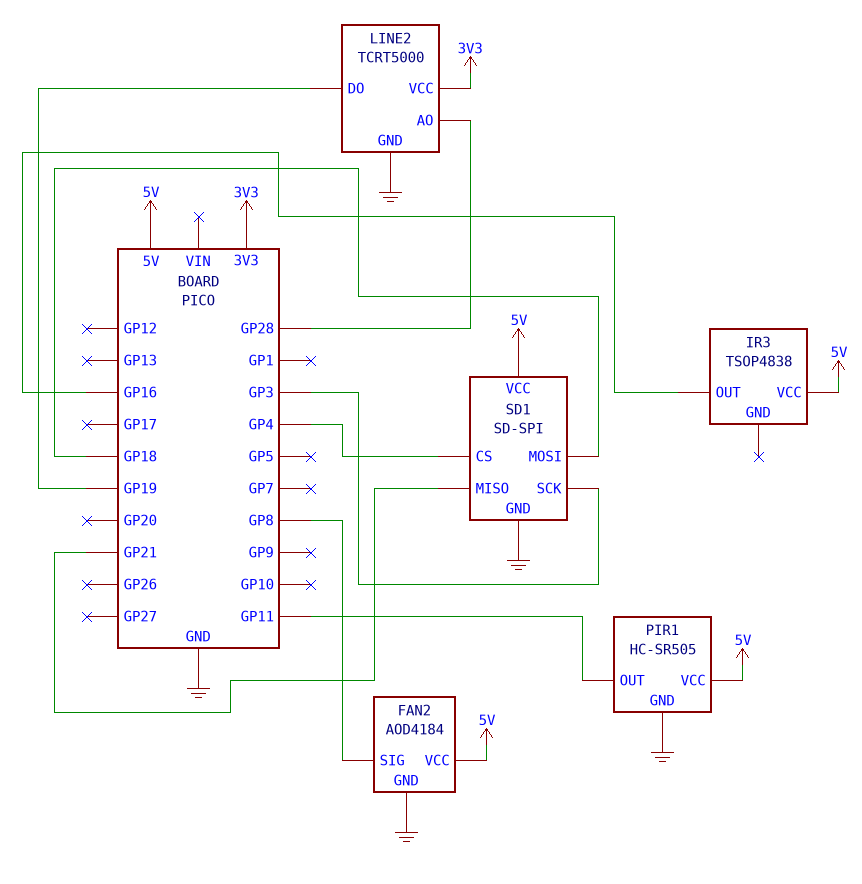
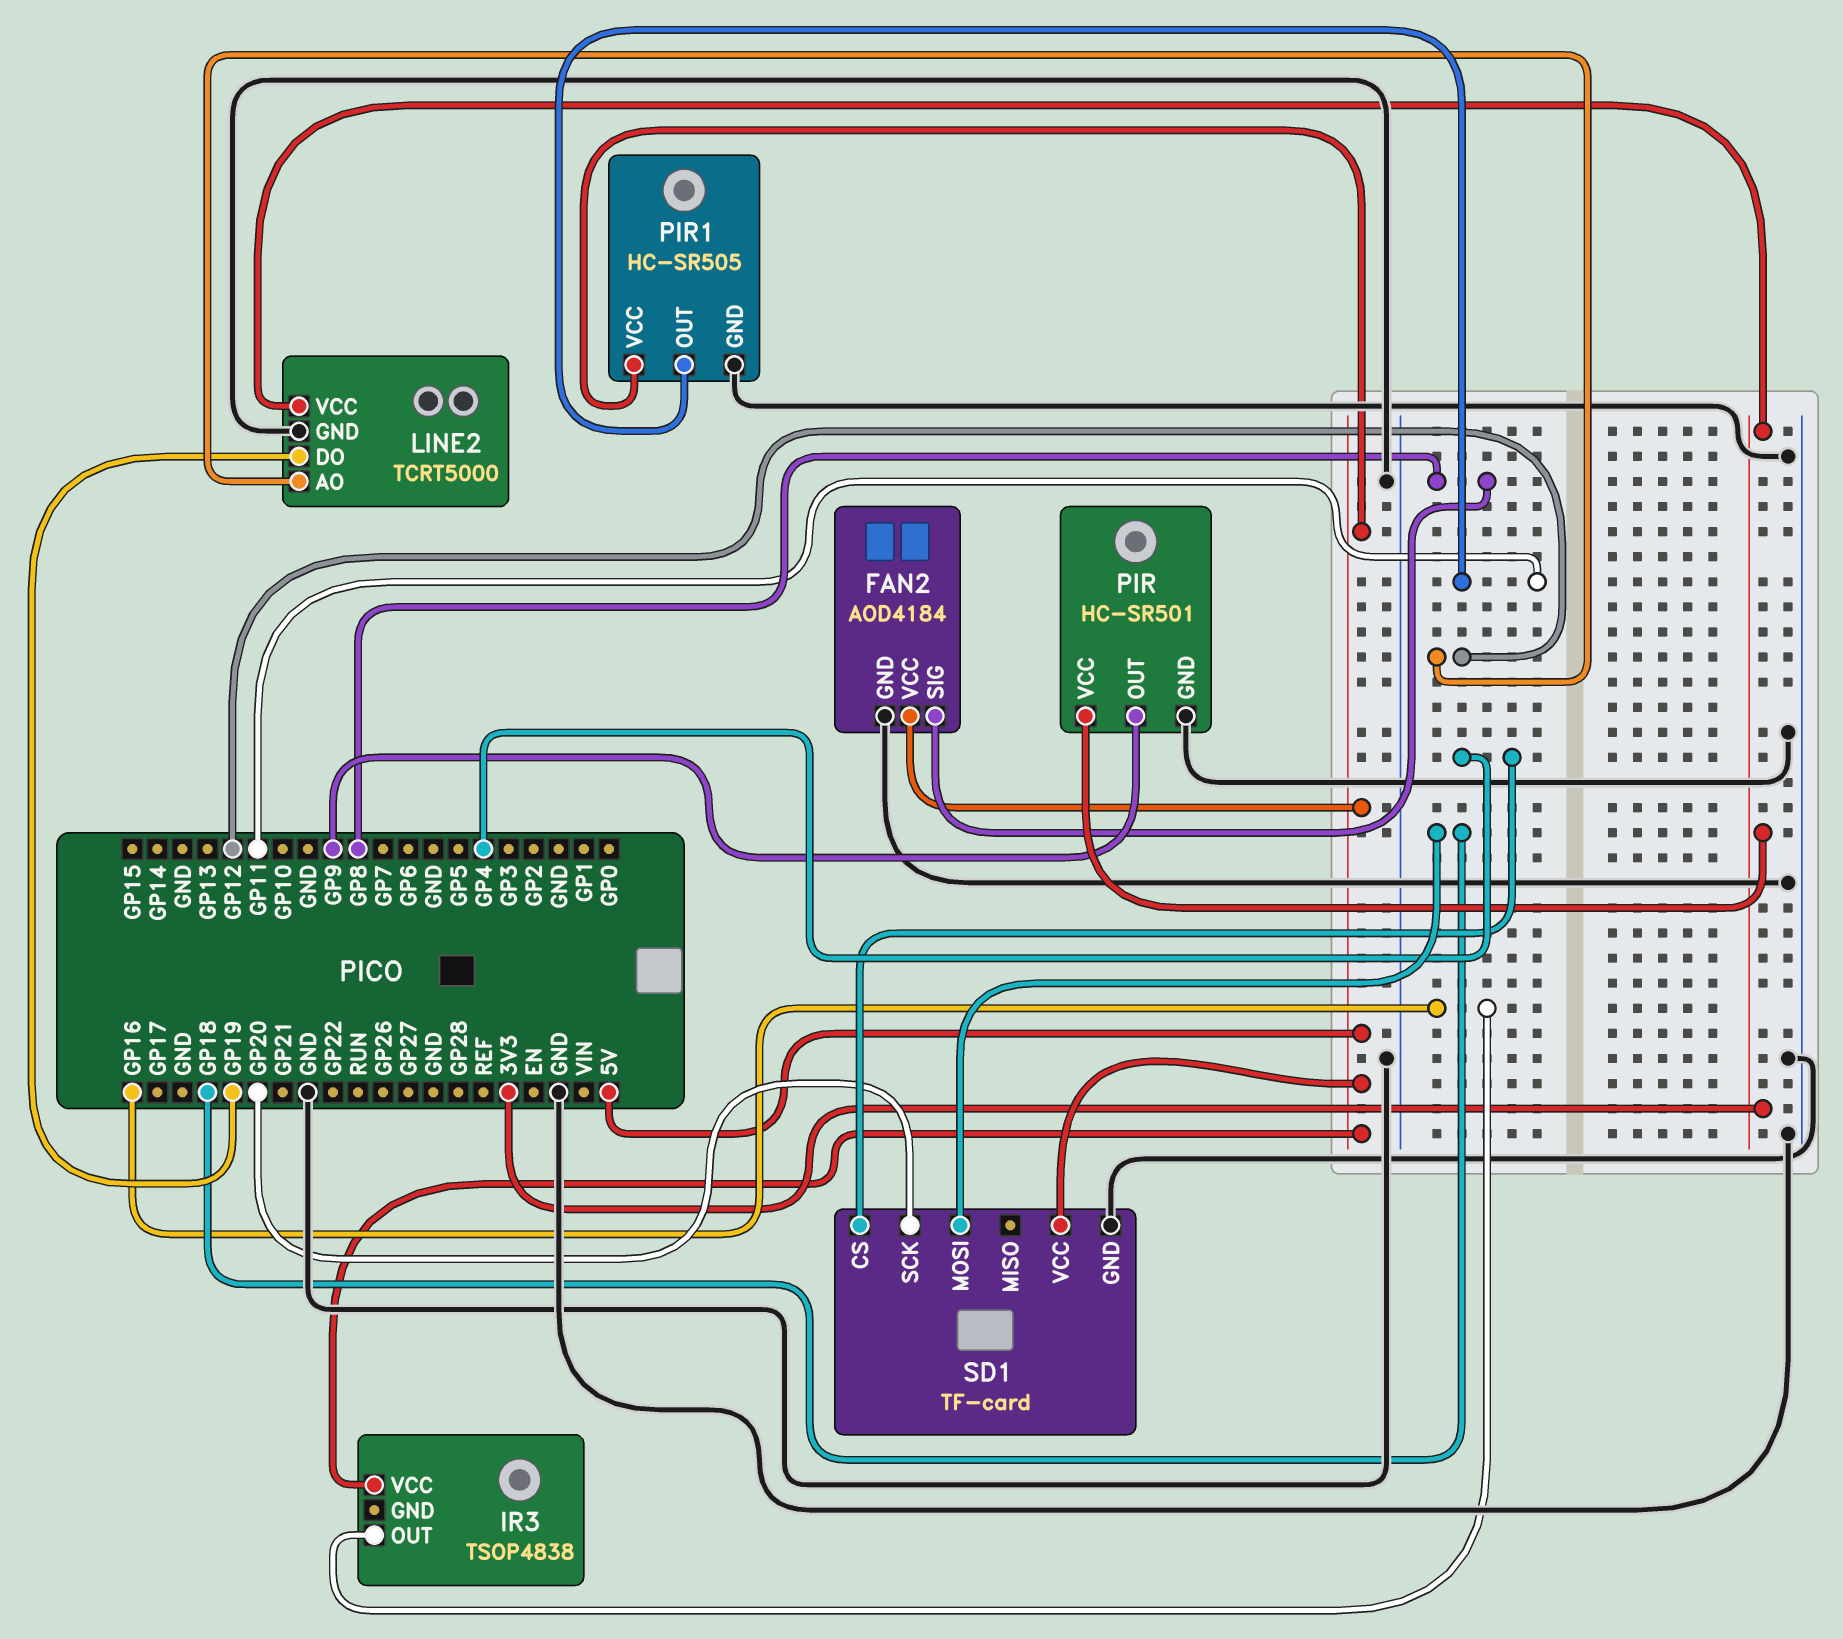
LINE2 pin AO: GP28 -> GP12
PIR: none -> HC-SR501
PIR pin GND: none -> GND
PIR pin OUT: none -> GP9
PIR pin VCC: none -> 3V3
SD1: SD-SPI -> TF-card
SD1 pin MISO: GP21 -> none
SD1 pin SCK: GP3 -> GP20

